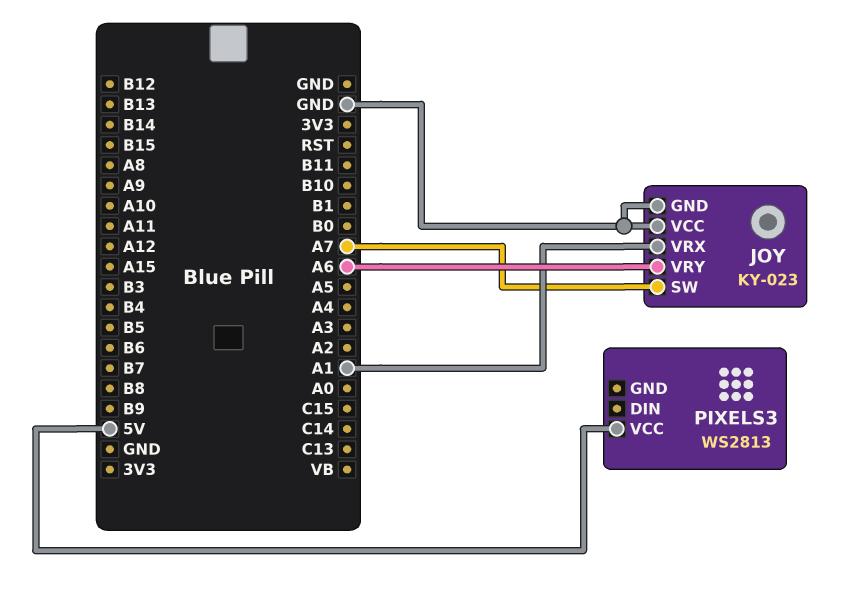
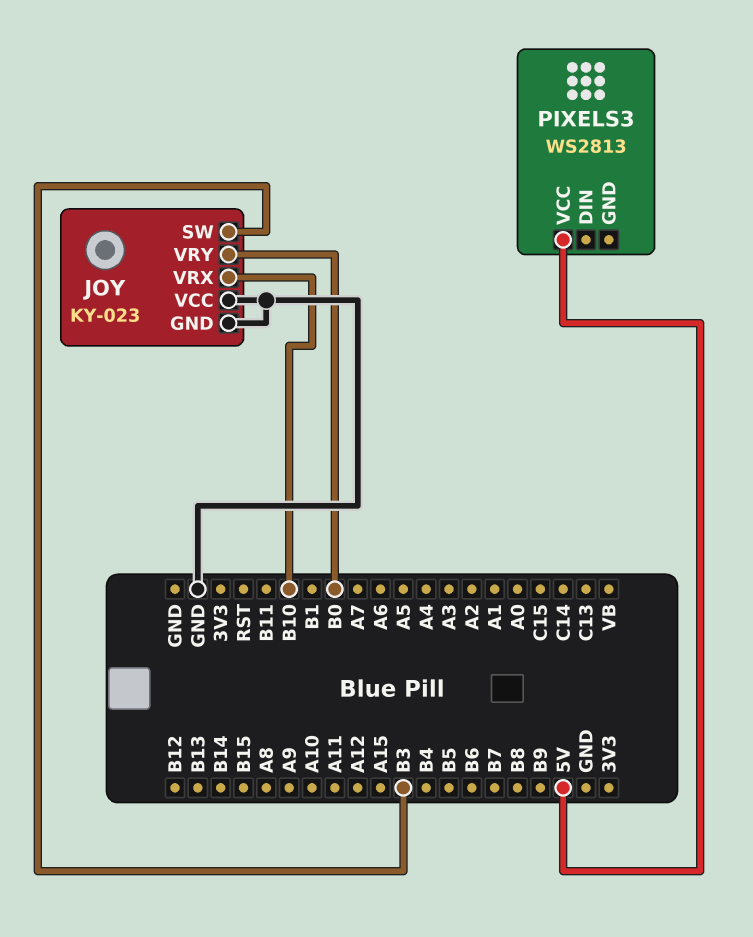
JOY pin SW: A7 -> B3
JOY pin VRX: A1 -> B10
JOY pin VRY: A6 -> B0

